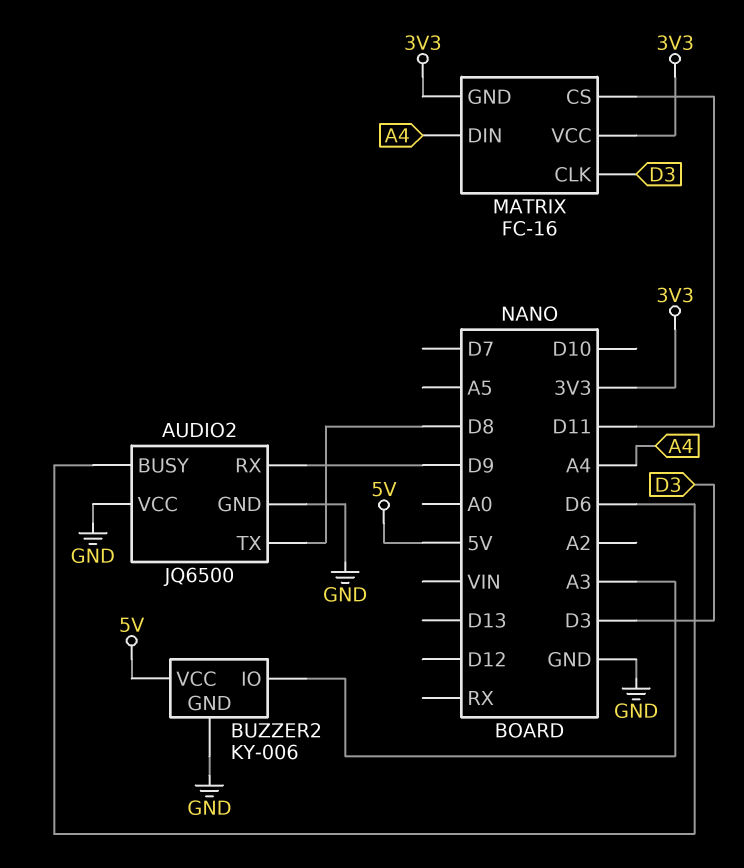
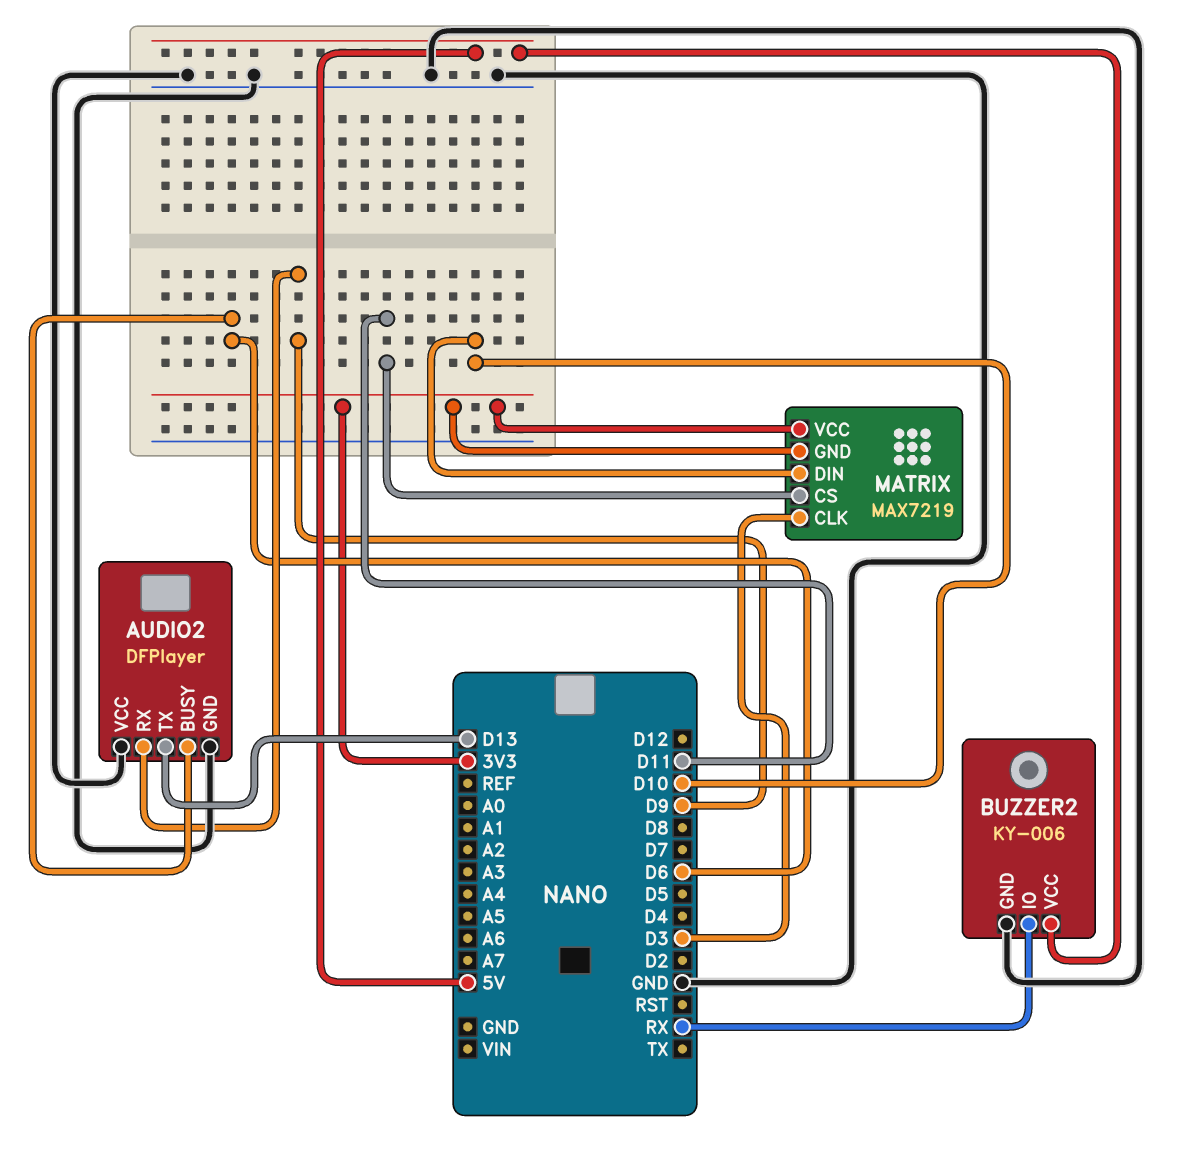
AUDIO2: JQ6500 -> DFPlayer
AUDIO2 pin TX: D8 -> D13
BUZZER2 pin IO: A3 -> RX
MATRIX: FC-16 -> MAX7219
MATRIX pin DIN: A4 -> D10

